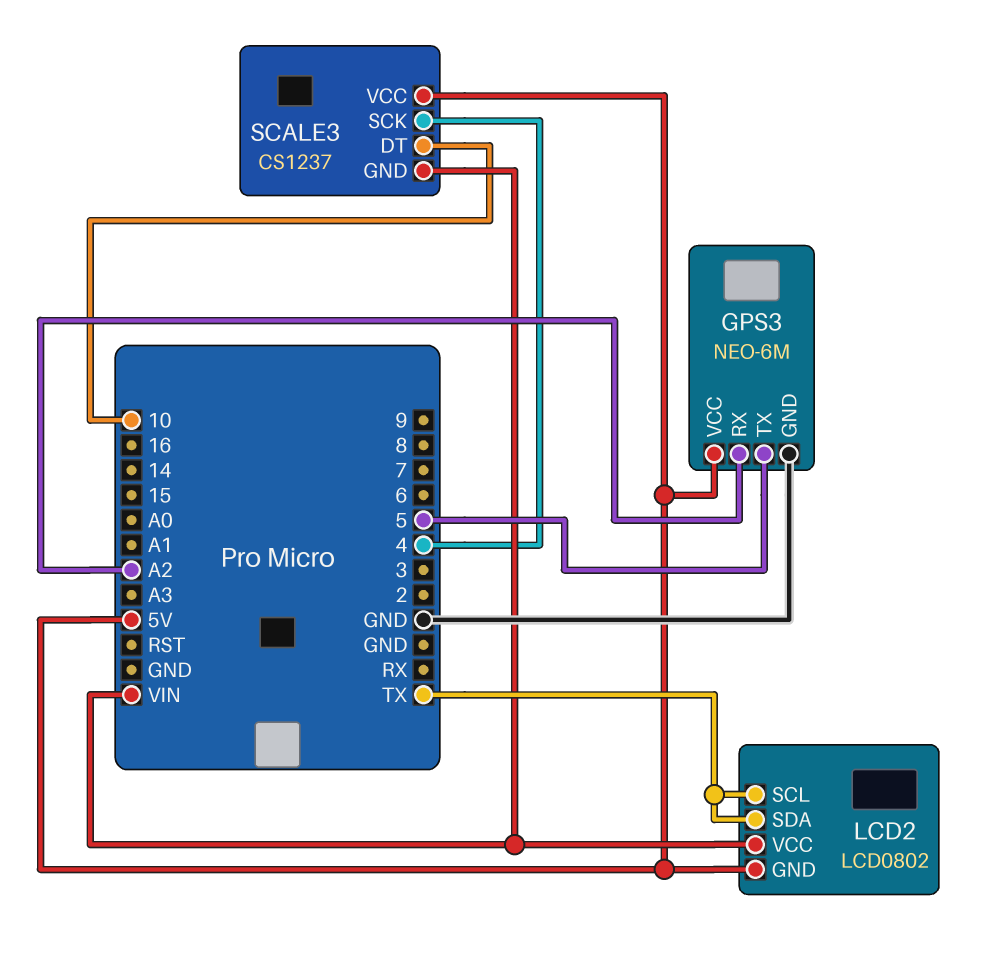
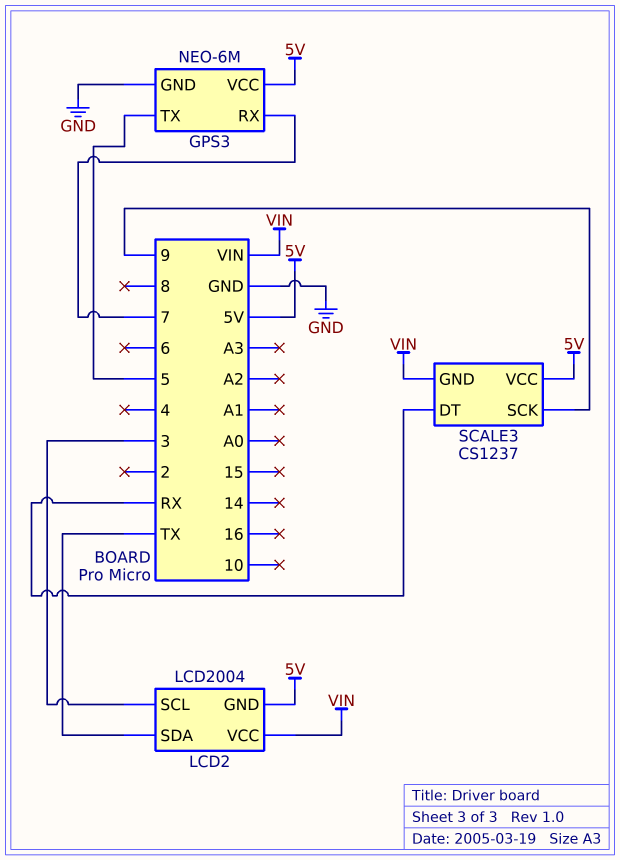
GPS3 pin RX: A2 -> 7
LCD2: LCD0802 -> LCD2004
LCD2 pin SCL: TX -> 3
SCALE3 pin DT: 10 -> RX
SCALE3 pin SCK: 4 -> 9

